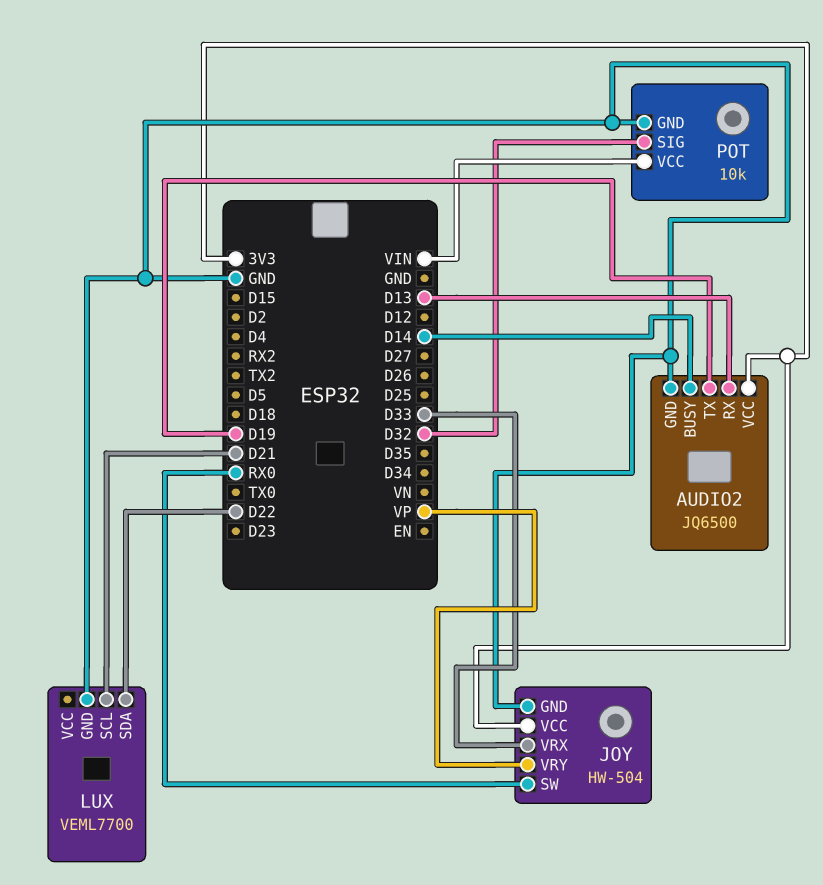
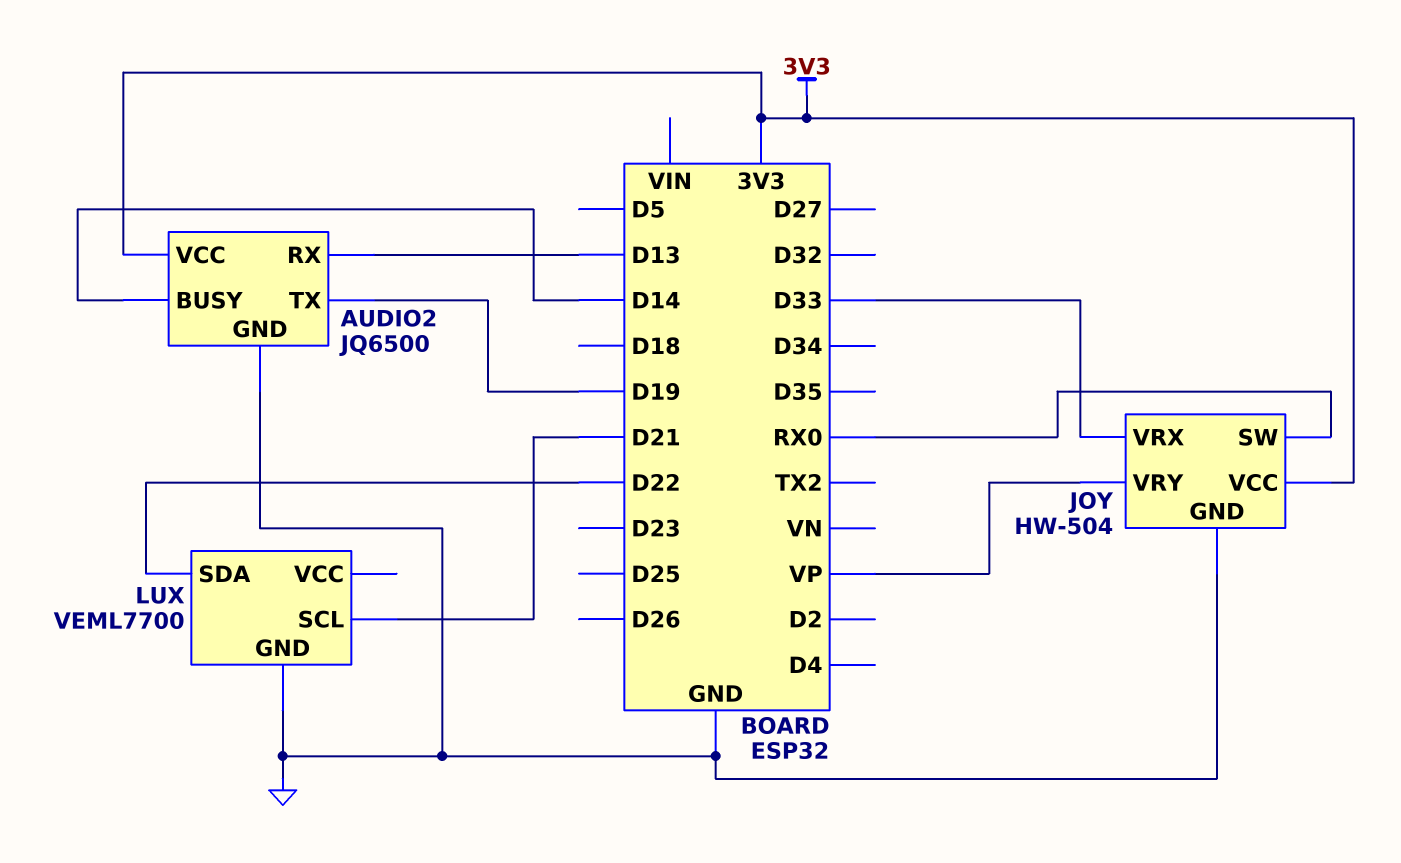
POT: 10k -> none
POT pin GND: GND -> none
POT pin SIG: D32 -> none
POT pin VCC: VIN -> none

